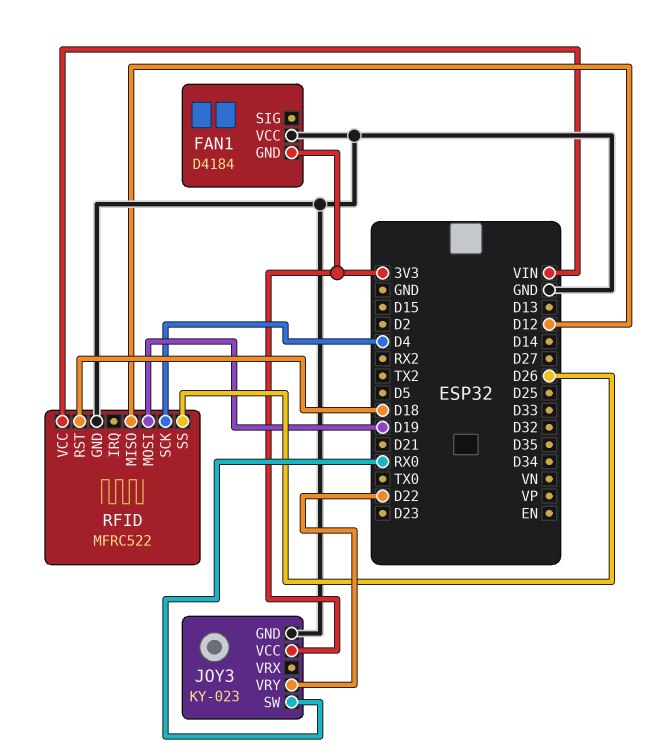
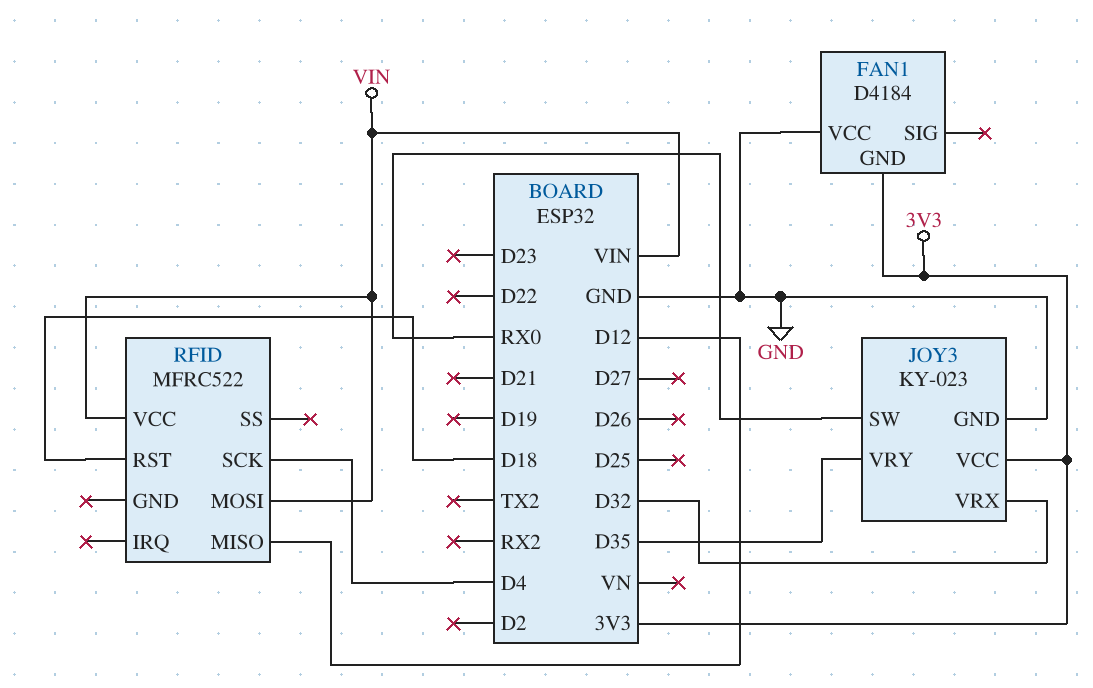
JOY3 pin VRX: none -> D32
JOY3 pin VRY: D22 -> D35
RFID pin GND: GND -> none
RFID pin MOSI: D19 -> VIN
RFID pin SS: D26 -> none

